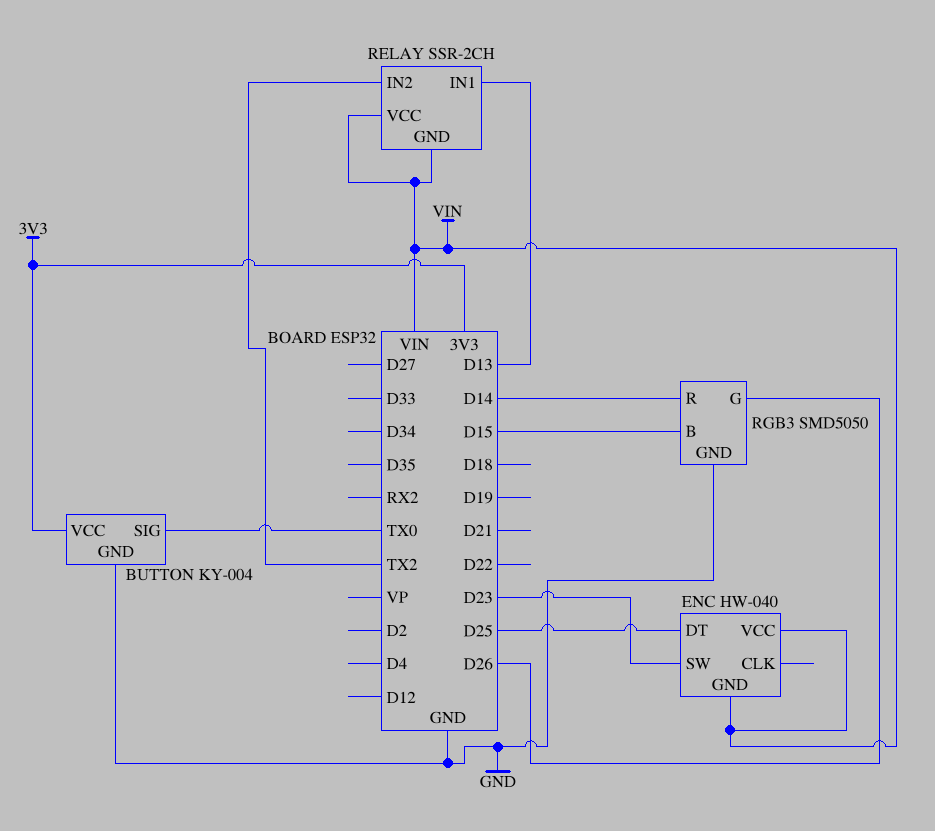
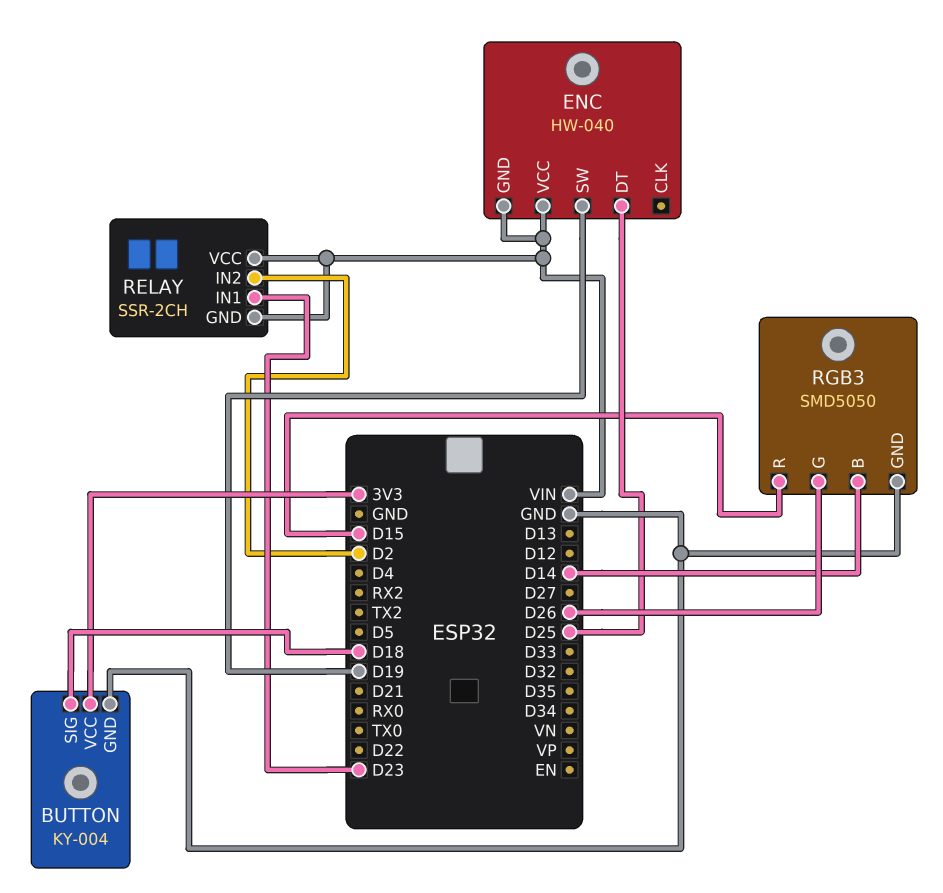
BUTTON pin SIG: TX0 -> D18
ENC pin SW: D23 -> D19
RELAY pin IN1: D13 -> D23
RELAY pin IN2: TX2 -> D2
RGB3 pin B: D15 -> D14
RGB3 pin R: D14 -> D15

